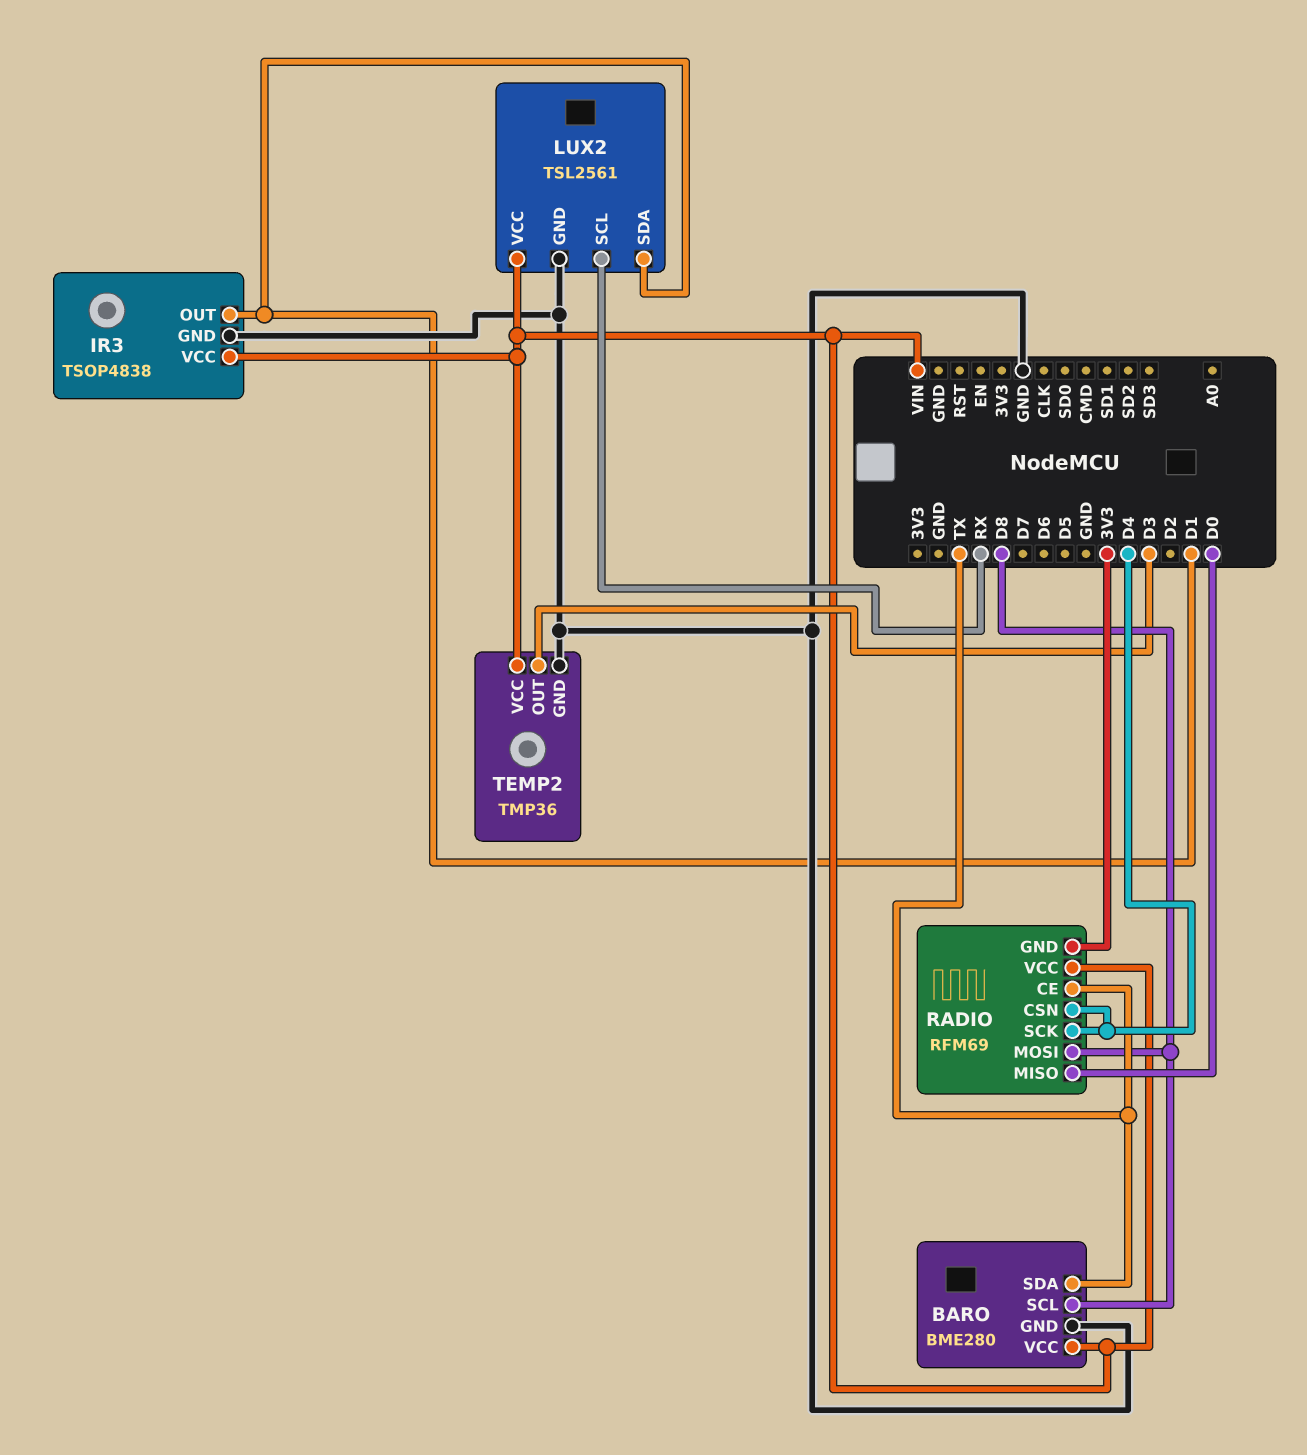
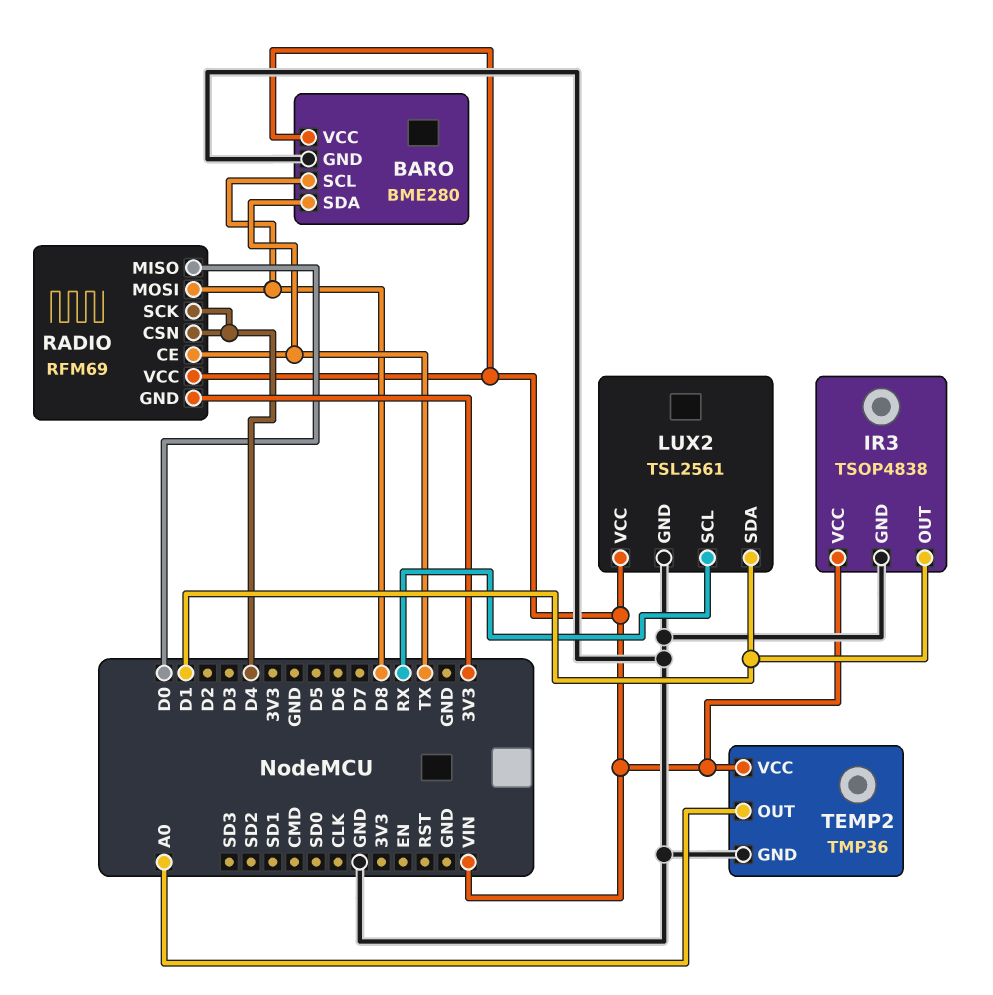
TEMP2 pin OUT: D3 -> A0

